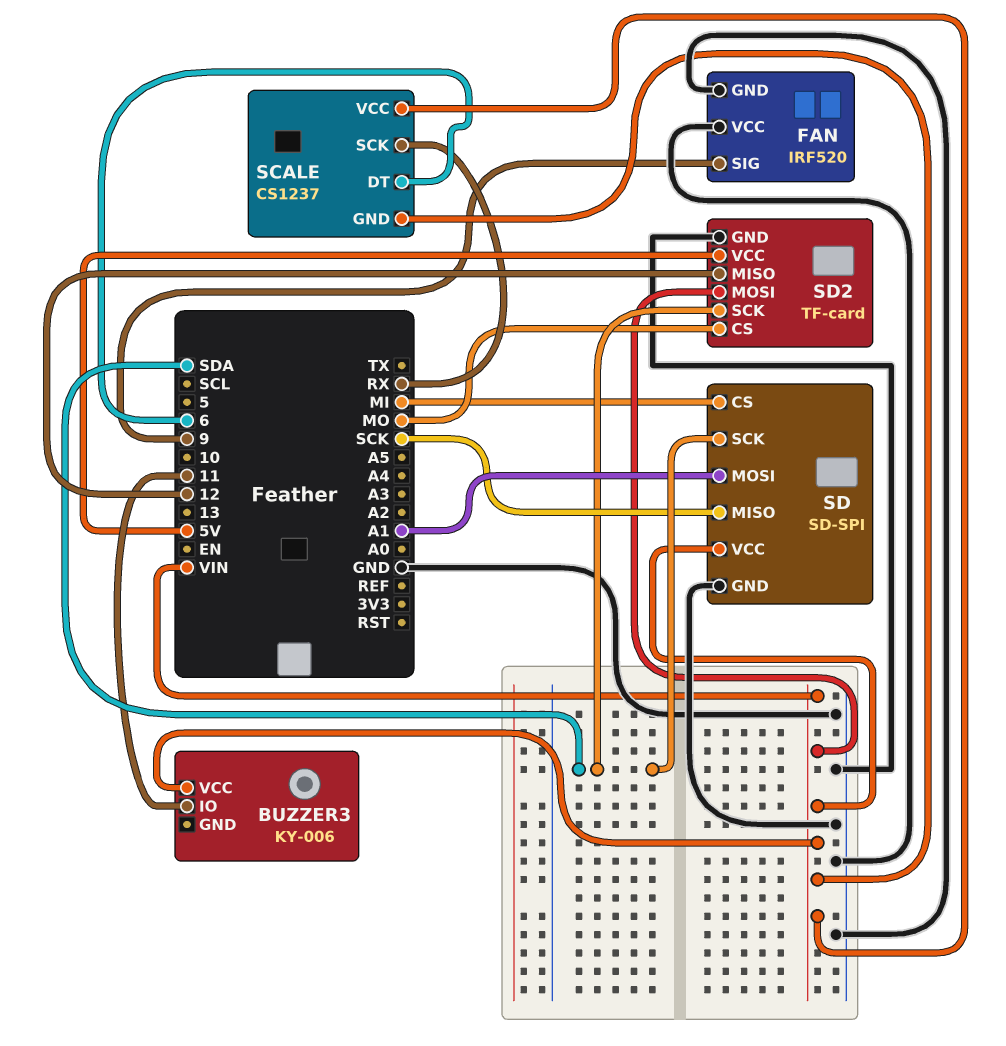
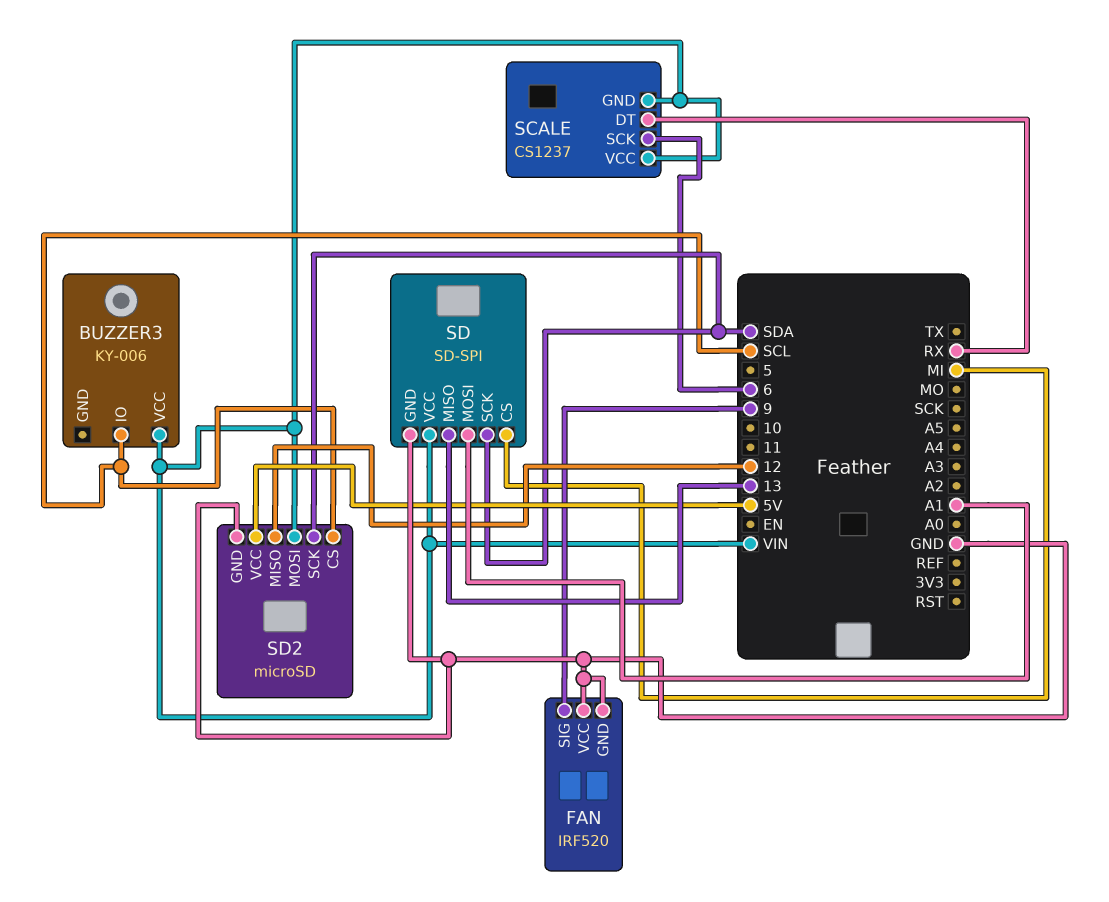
BUZZER3 pin IO: 11 -> SCL
SCALE pin DT: 6 -> RX
SCALE pin SCK: RX -> 6
SD pin MISO: SCK -> 13
SD2: TF-card -> microSD
SD2 pin CS: MO -> SCL

